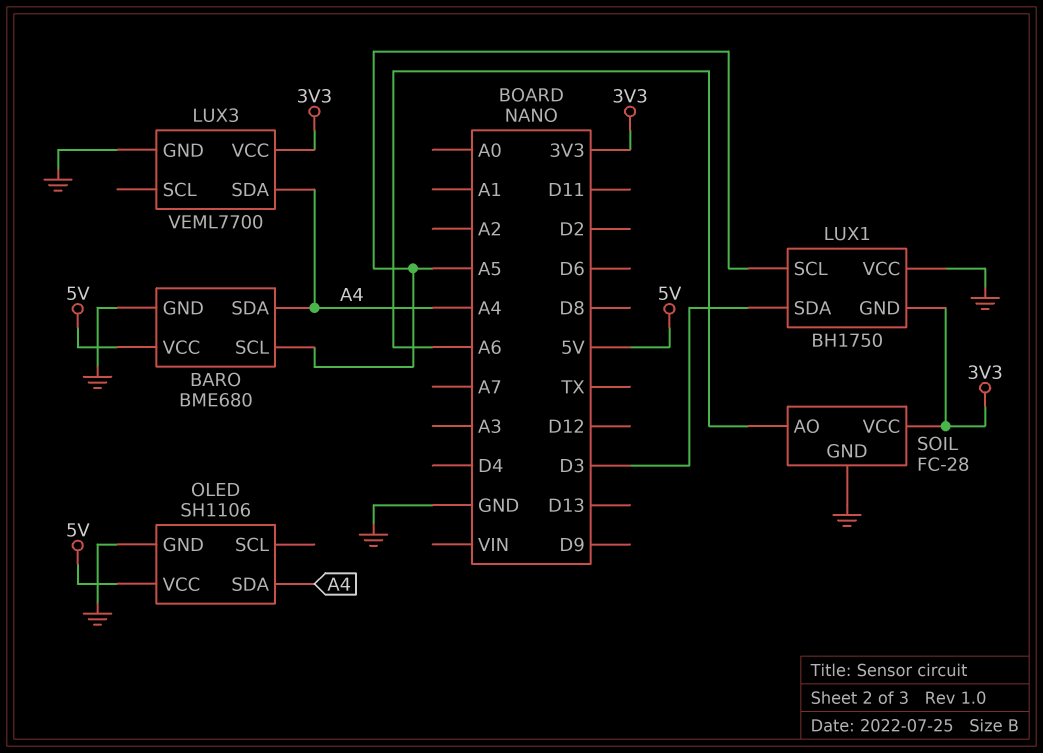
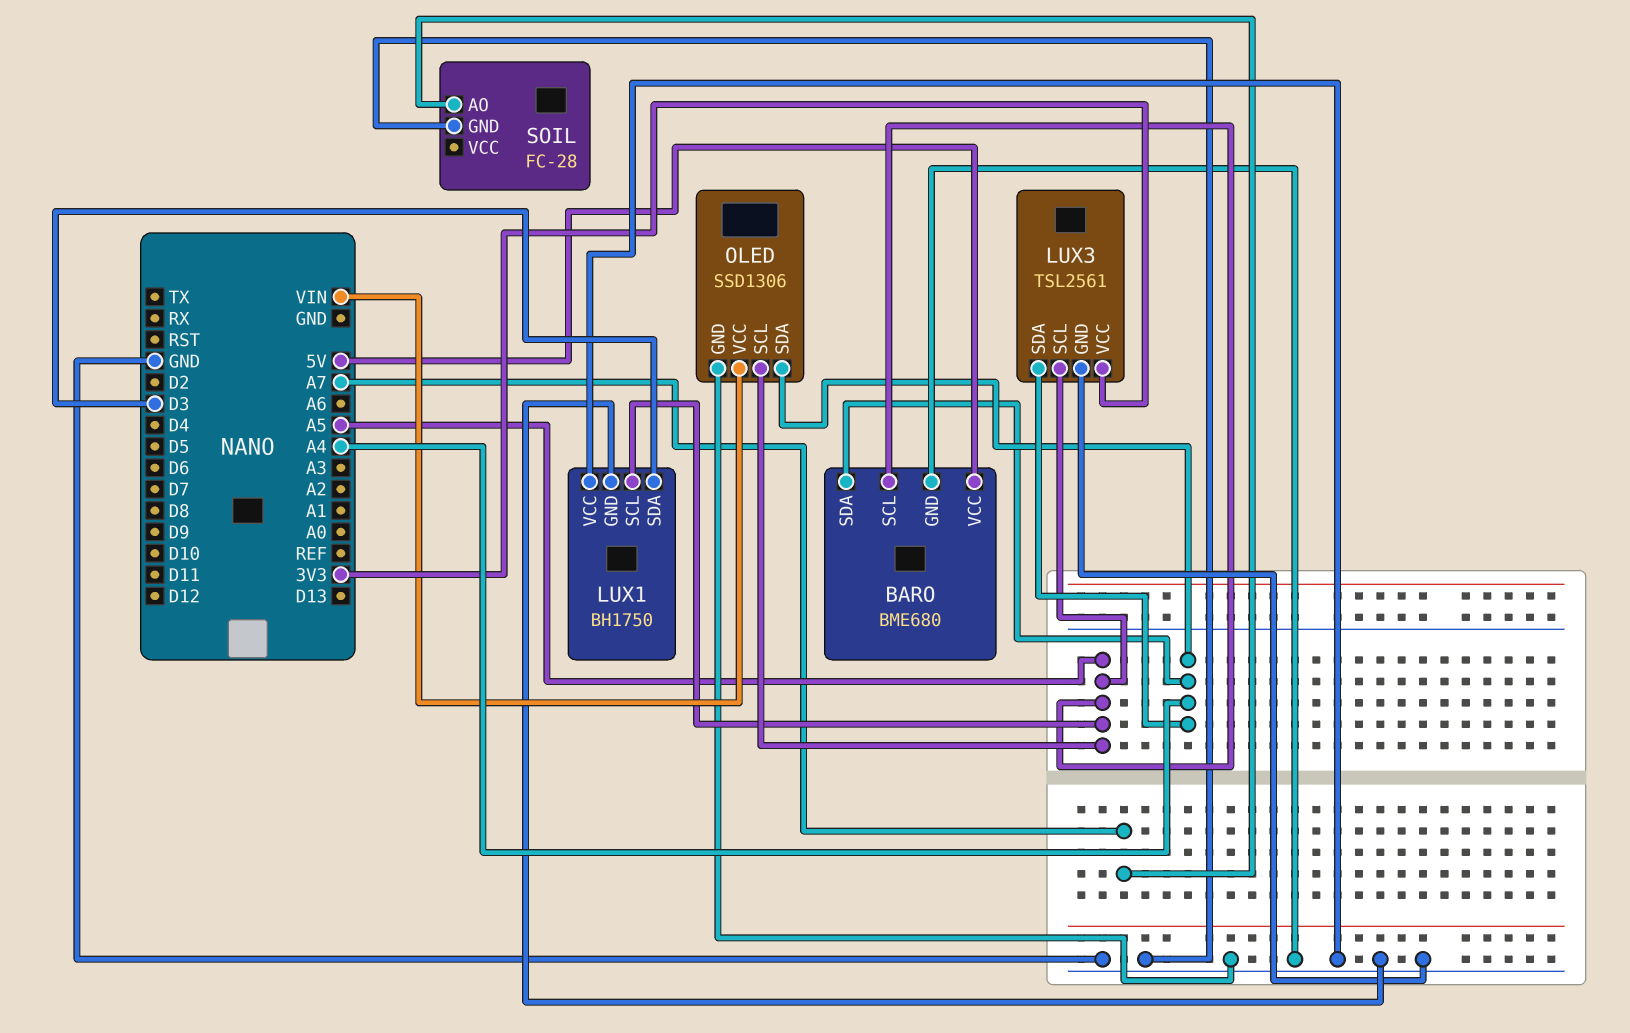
LUX1 pin GND: 3V3 -> GND
LUX3: VEML7700 -> TSL2561
LUX3 pin SCL: none -> A5
OLED: SH1106 -> SSD1306
OLED pin SCL: none -> A5
OLED pin VCC: 5V -> VIN
SOIL pin AO: A6 -> A7
SOIL pin VCC: 3V3 -> none

